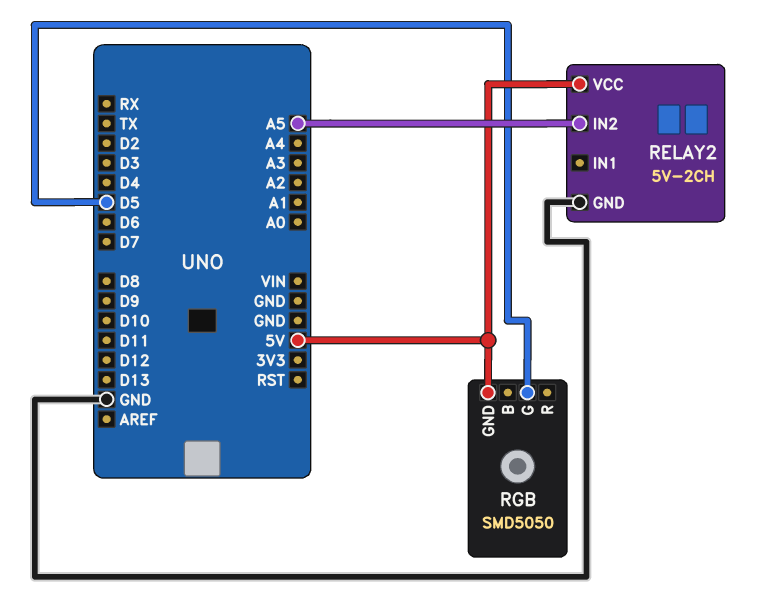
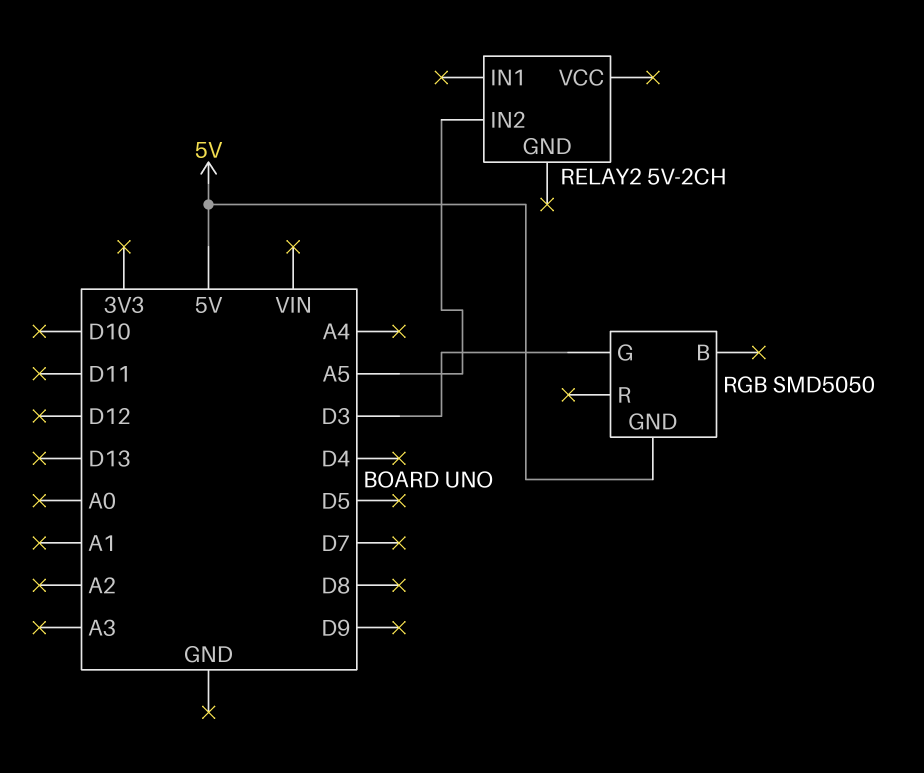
RELAY2 pin GND: GND -> none
RELAY2 pin VCC: 5V -> none
RGB pin G: D5 -> D3

